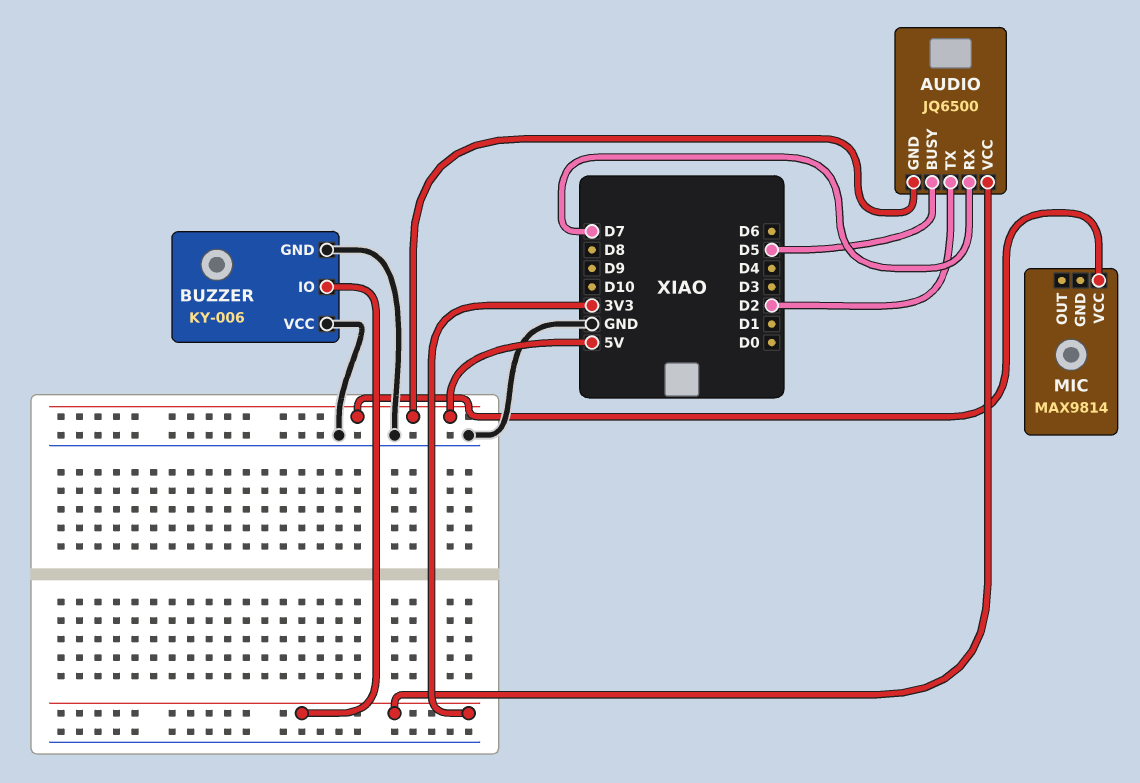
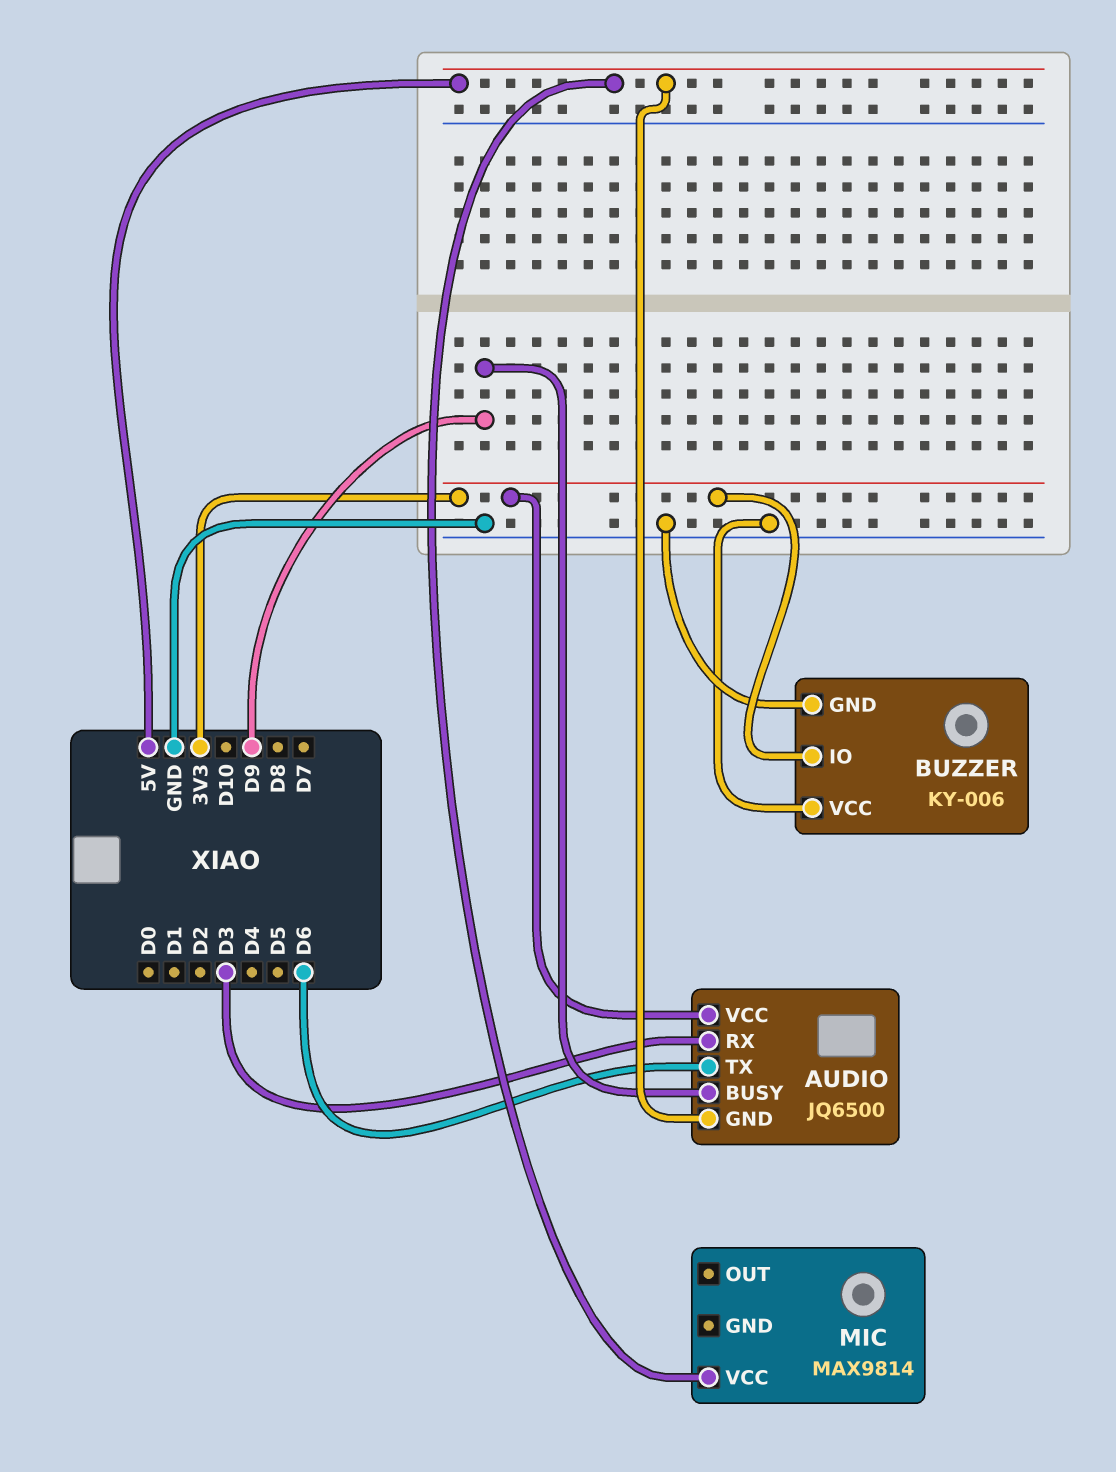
AUDIO pin BUSY: D5 -> D9
AUDIO pin RX: D7 -> D3
AUDIO pin TX: D2 -> D6

